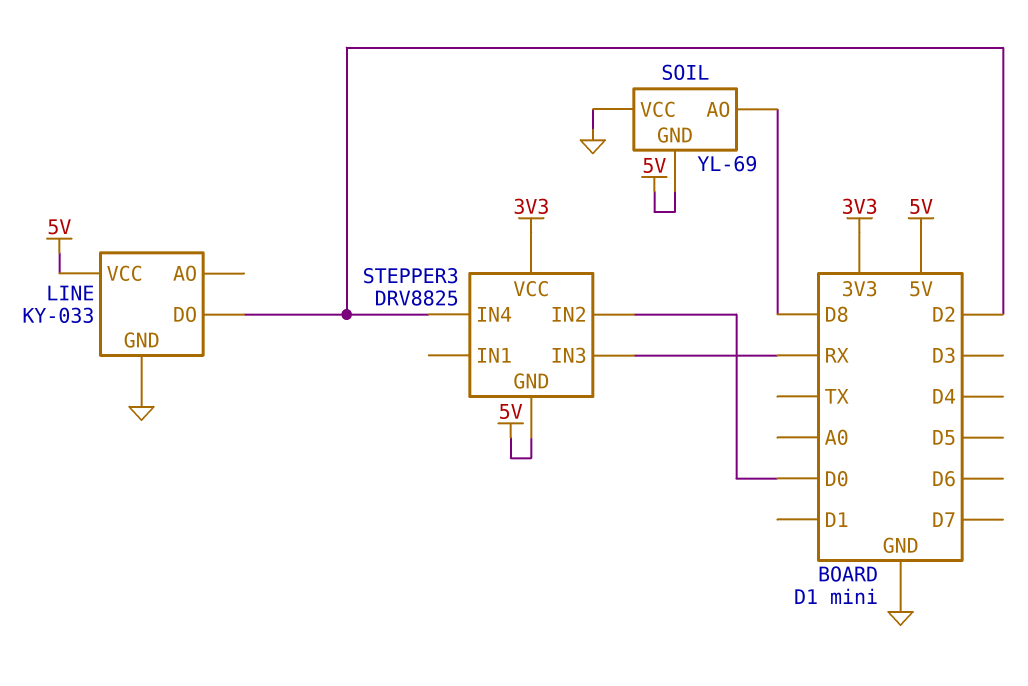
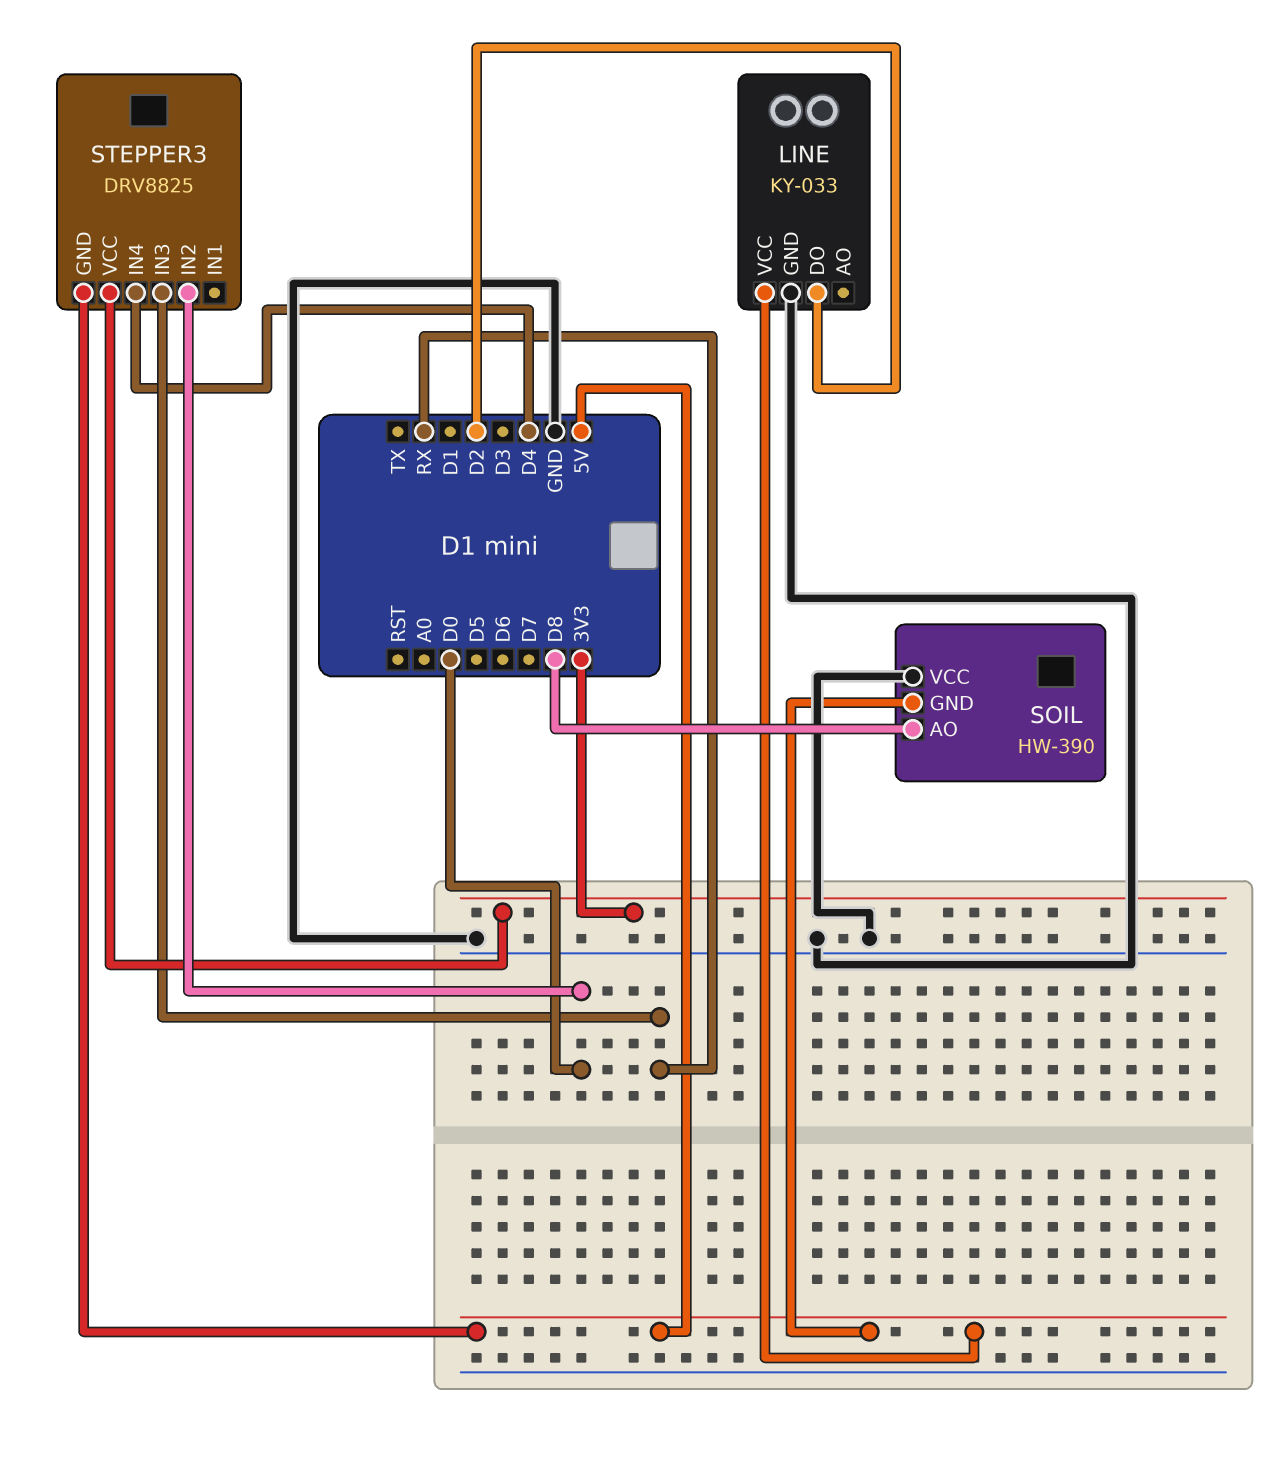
SOIL: YL-69 -> HW-390
STEPPER3 pin IN4: D2 -> D4

